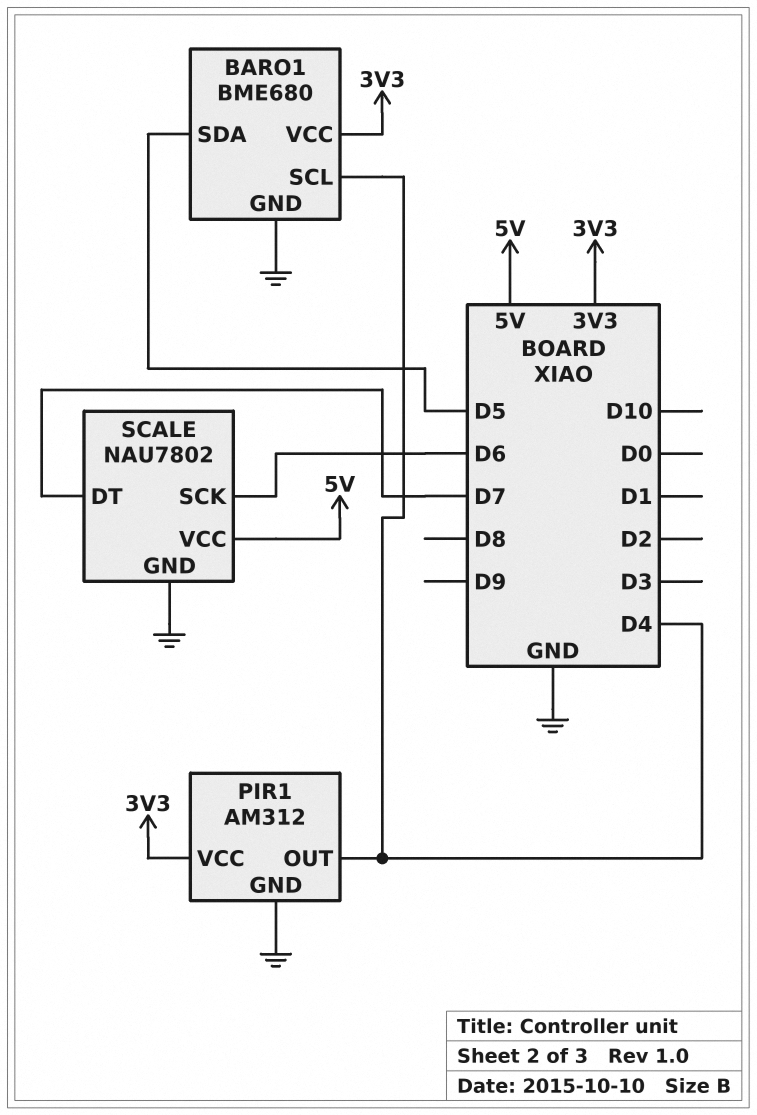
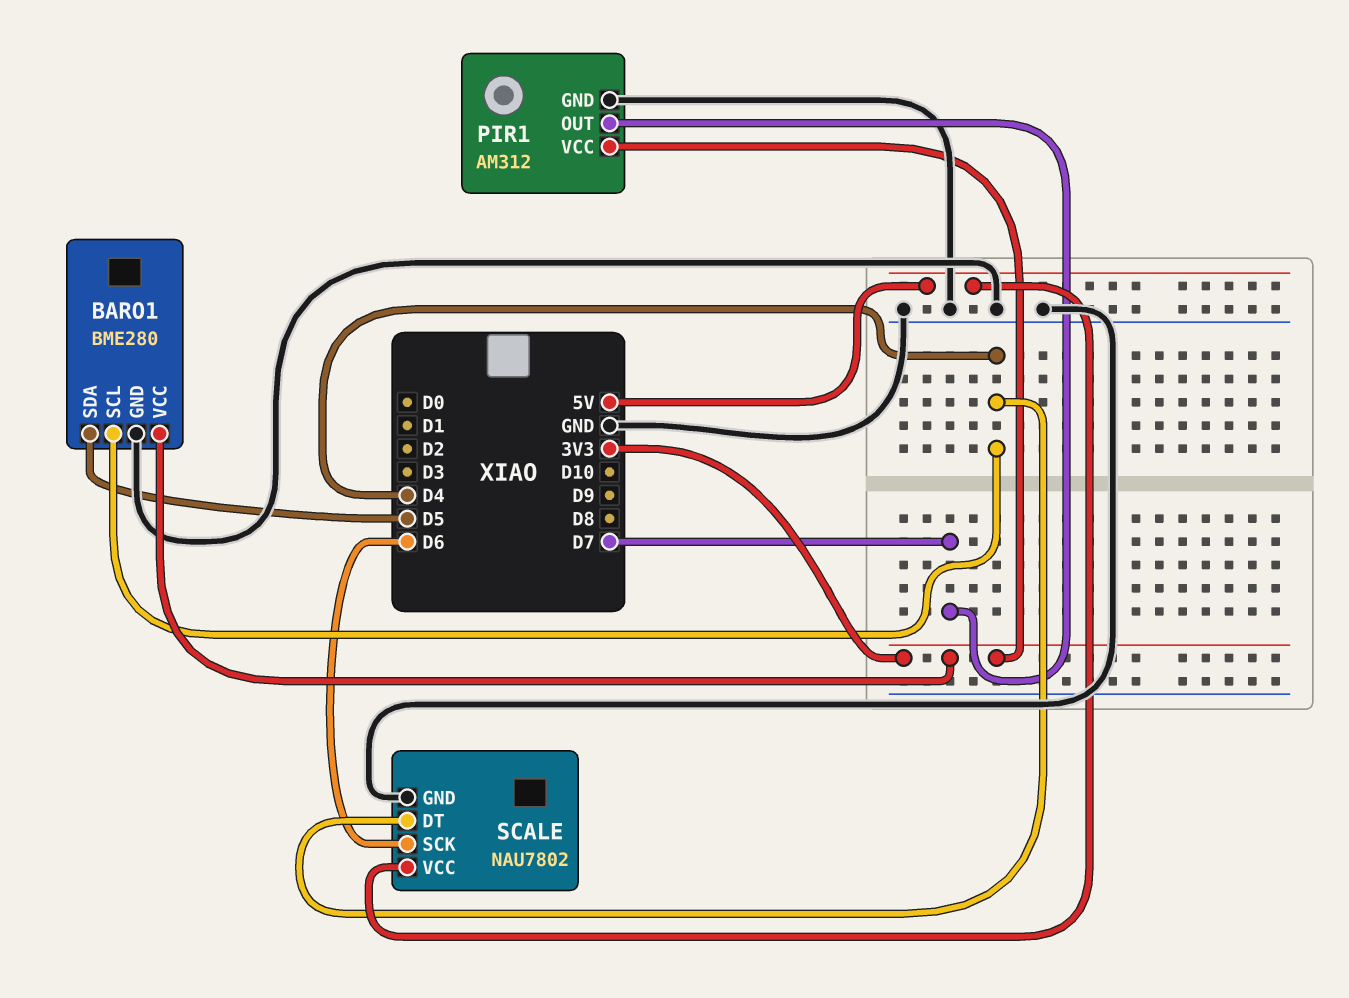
BARO1: BME680 -> BME280
PIR1 pin OUT: D4 -> D7
SCALE pin DT: D7 -> D4

